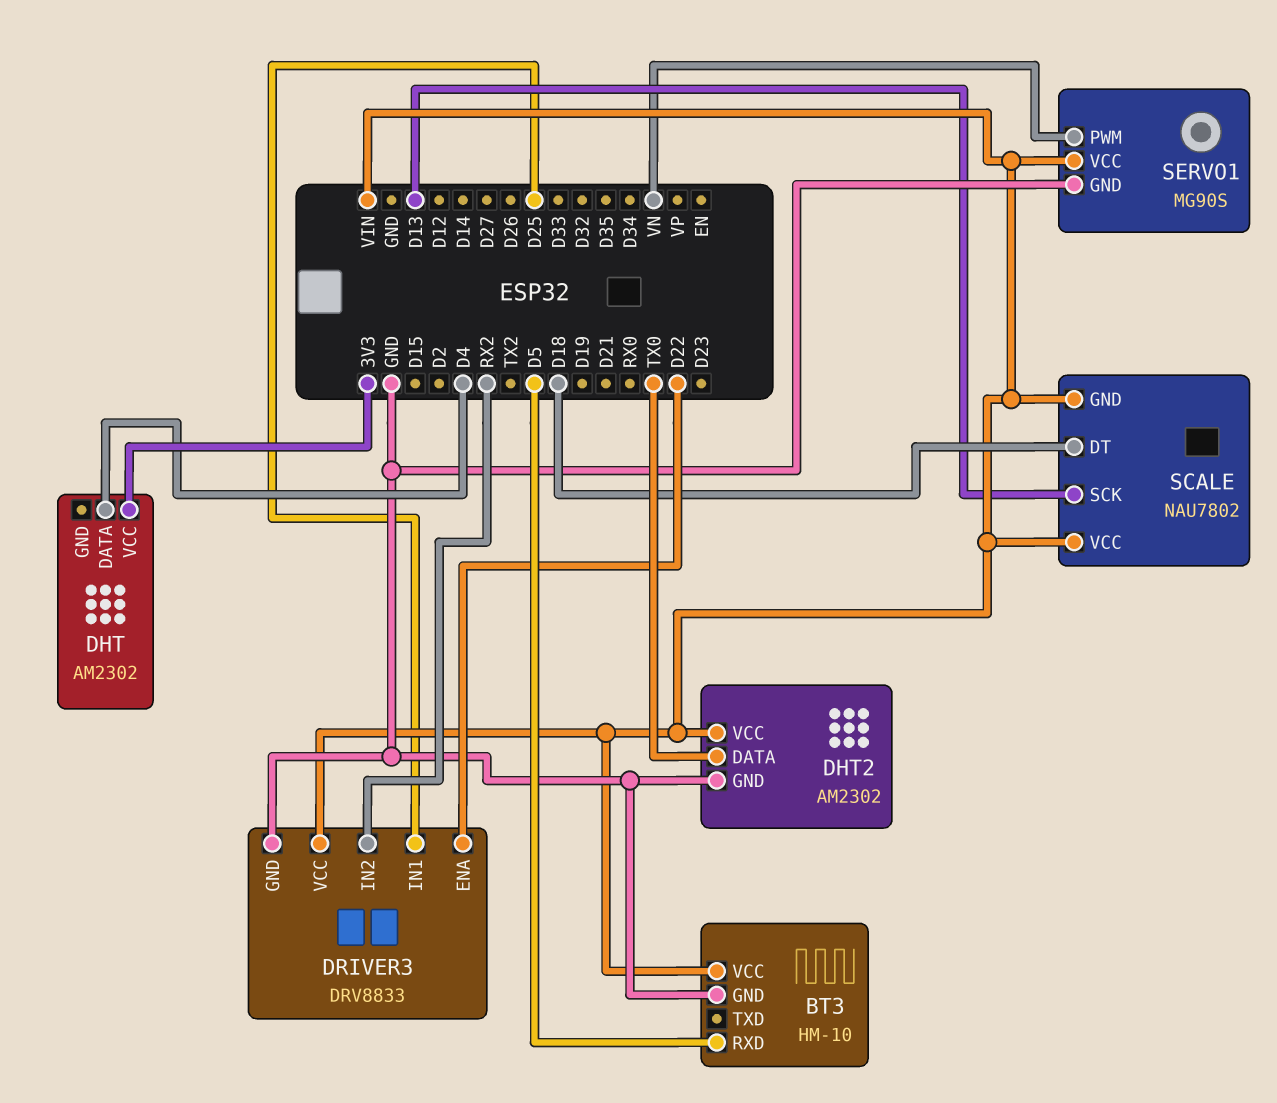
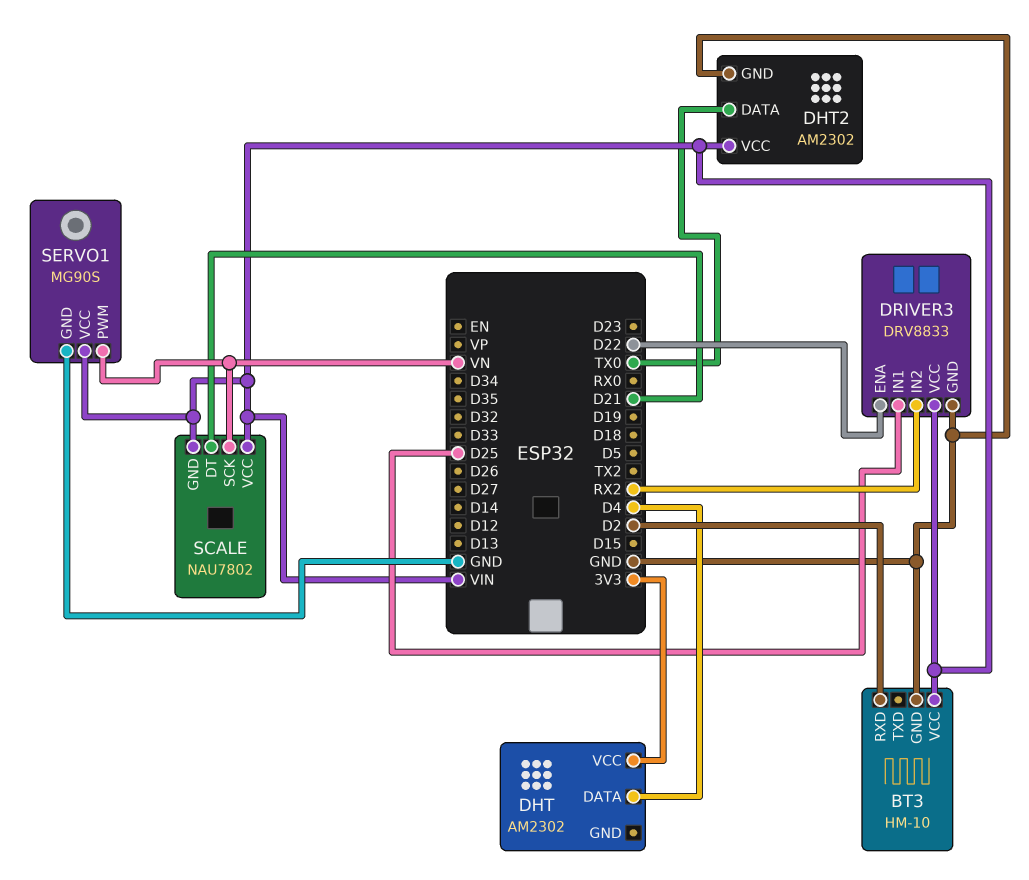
BT3 pin RXD: D5 -> D2
SCALE pin DT: D18 -> D21
SCALE pin SCK: D13 -> VN

